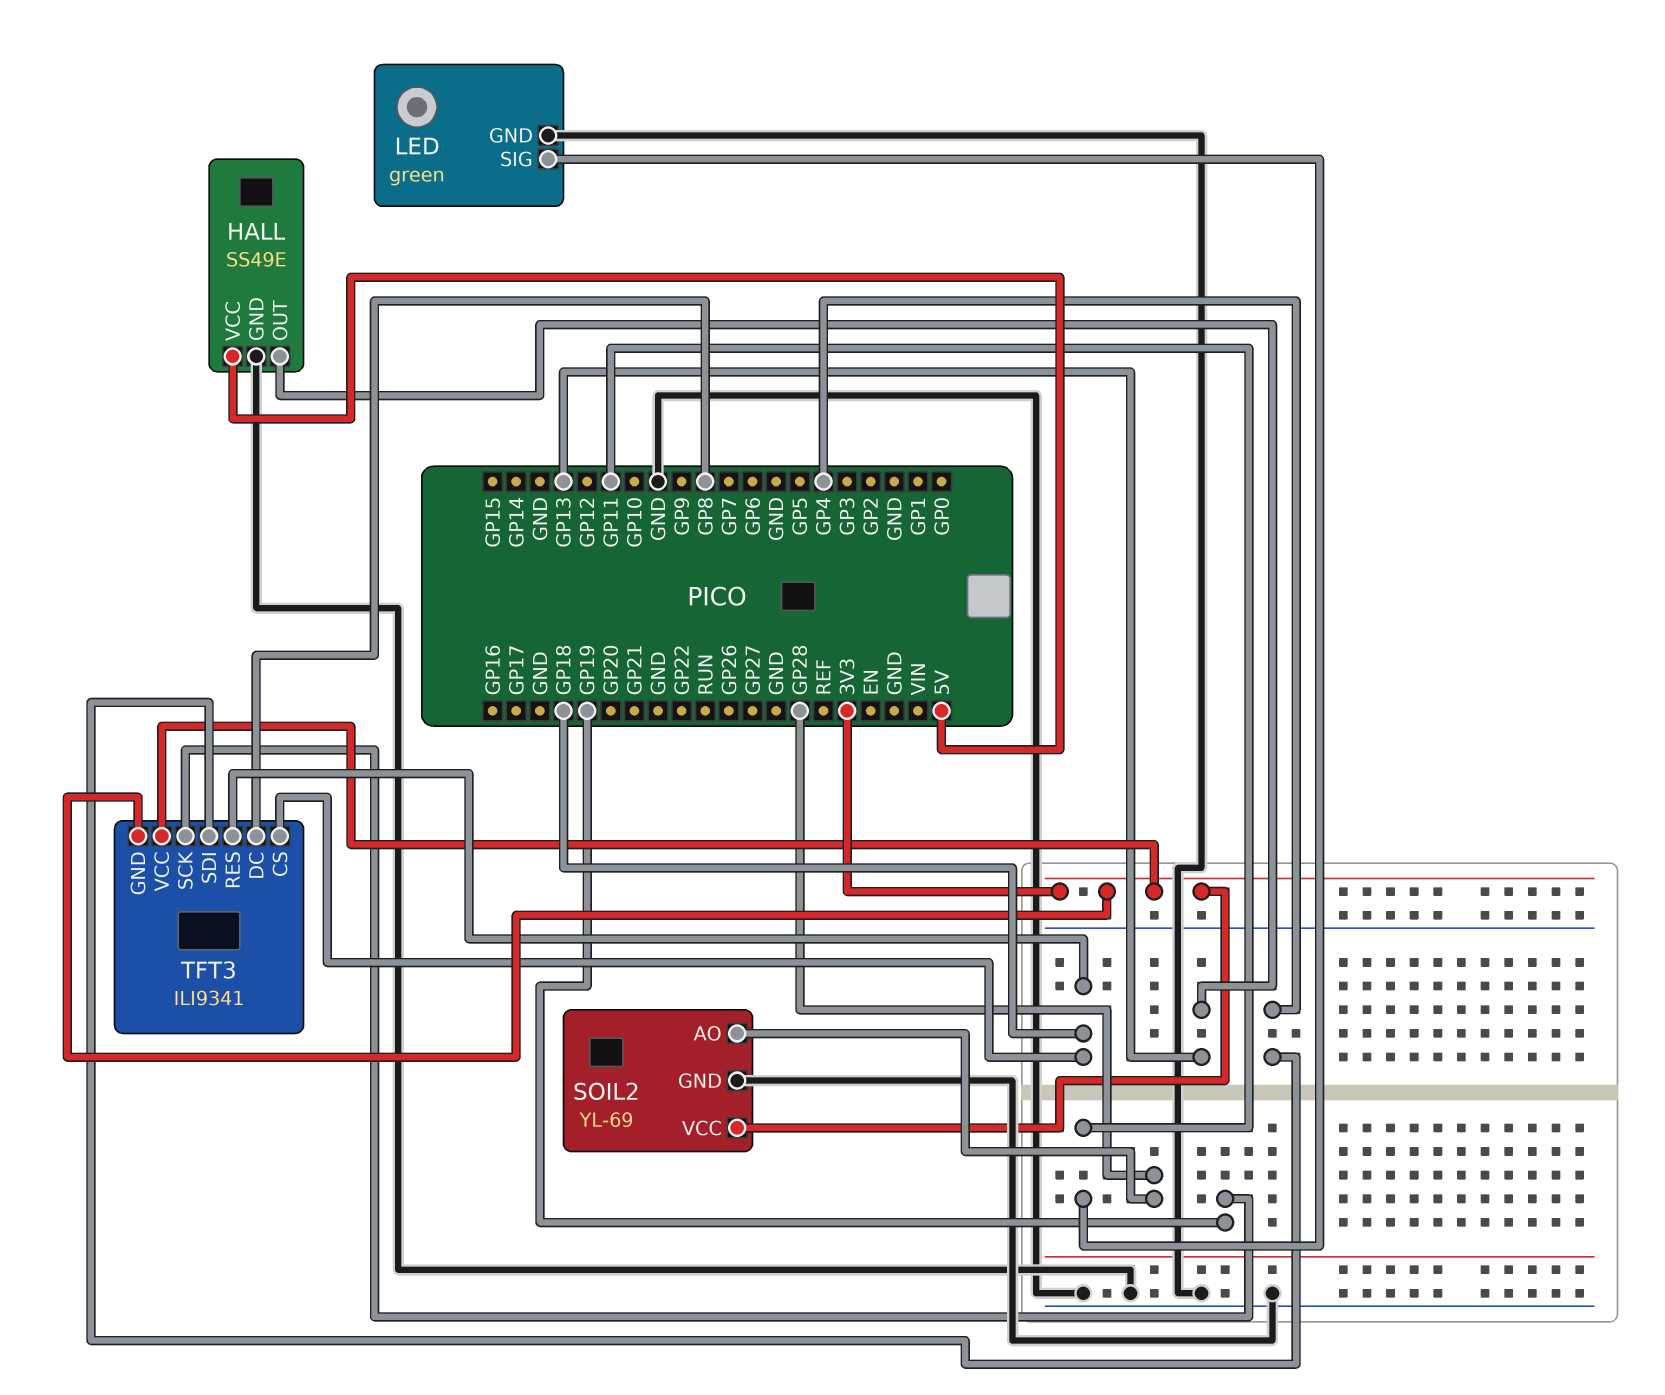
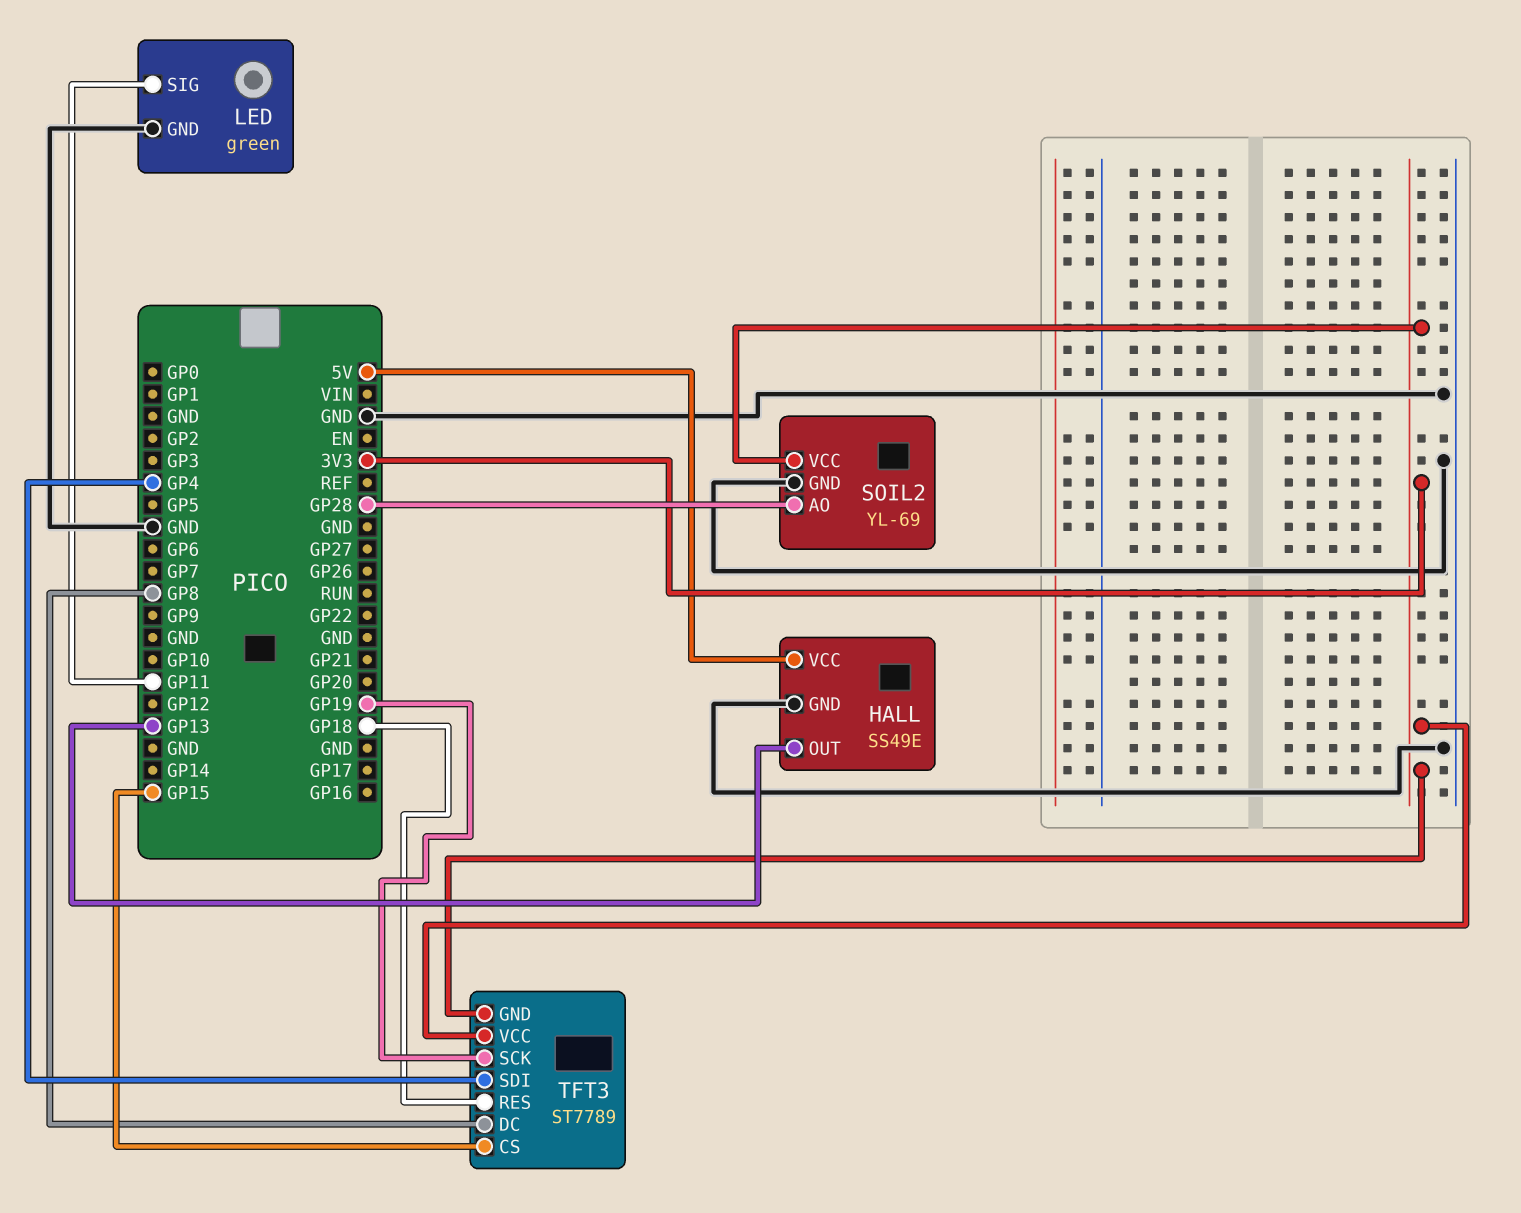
TFT3: ILI9341 -> ST7789
TFT3 pin CS: GP18 -> GP15

